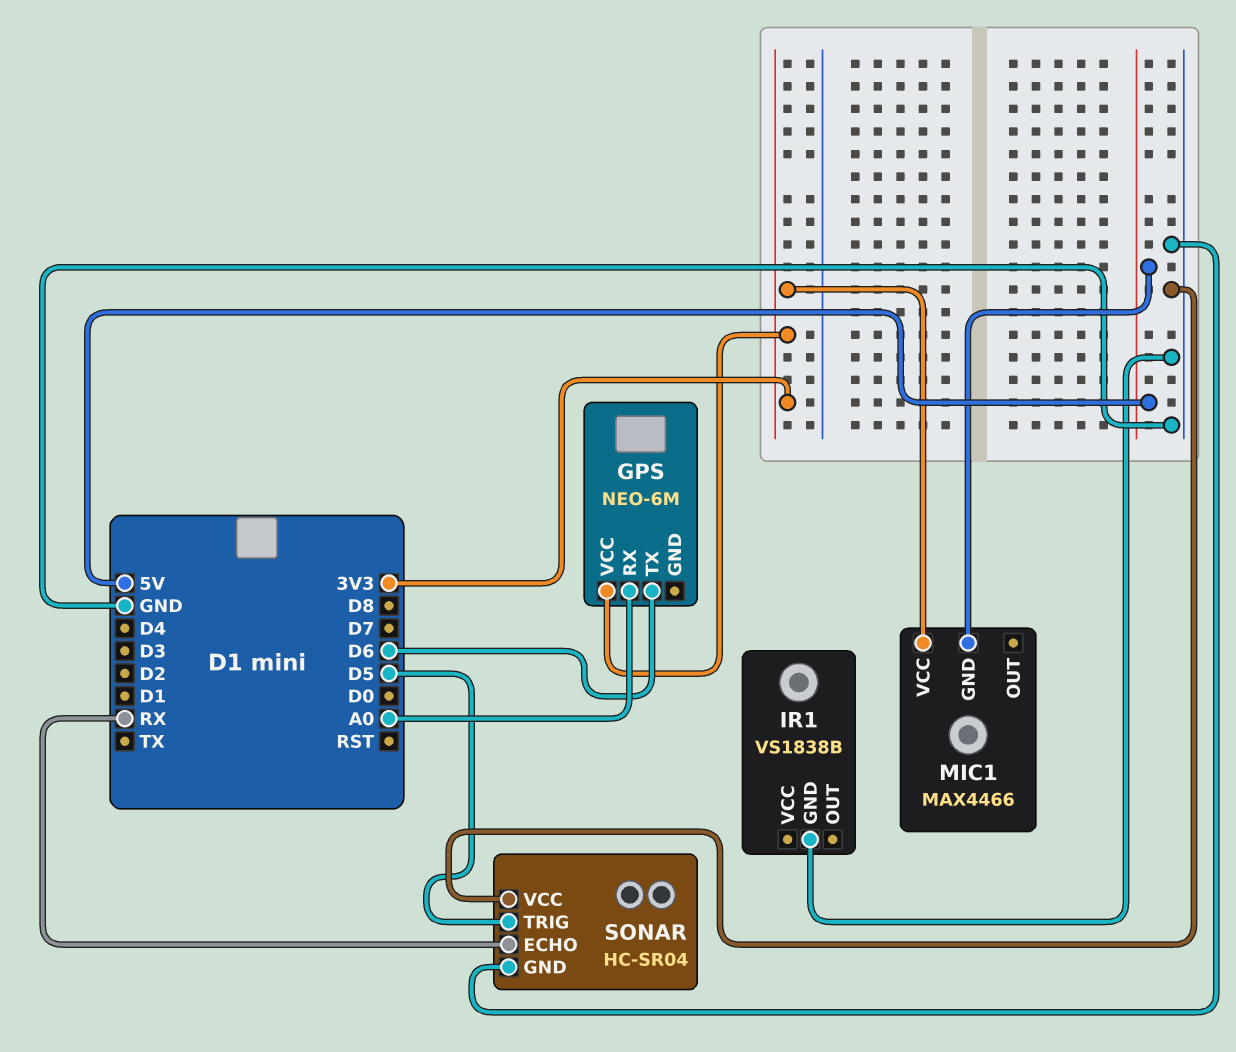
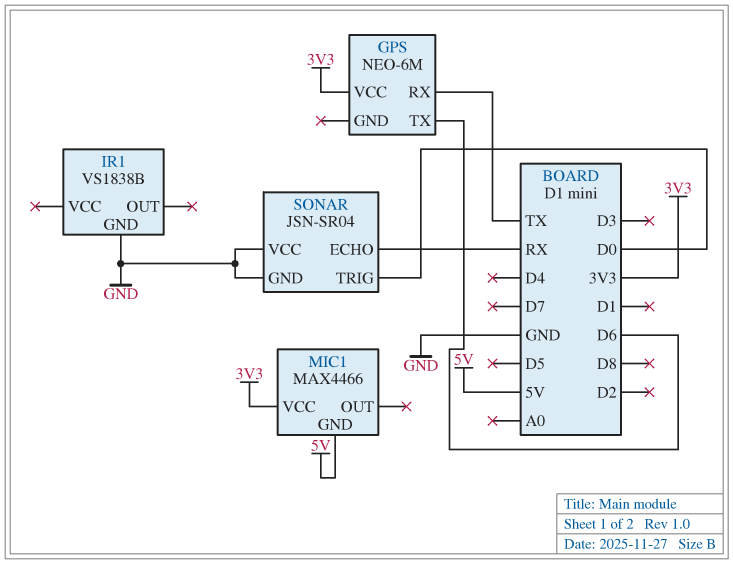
GPS pin RX: A0 -> TX
SONAR: HC-SR04 -> JSN-SR04
SONAR pin TRIG: D5 -> D0

